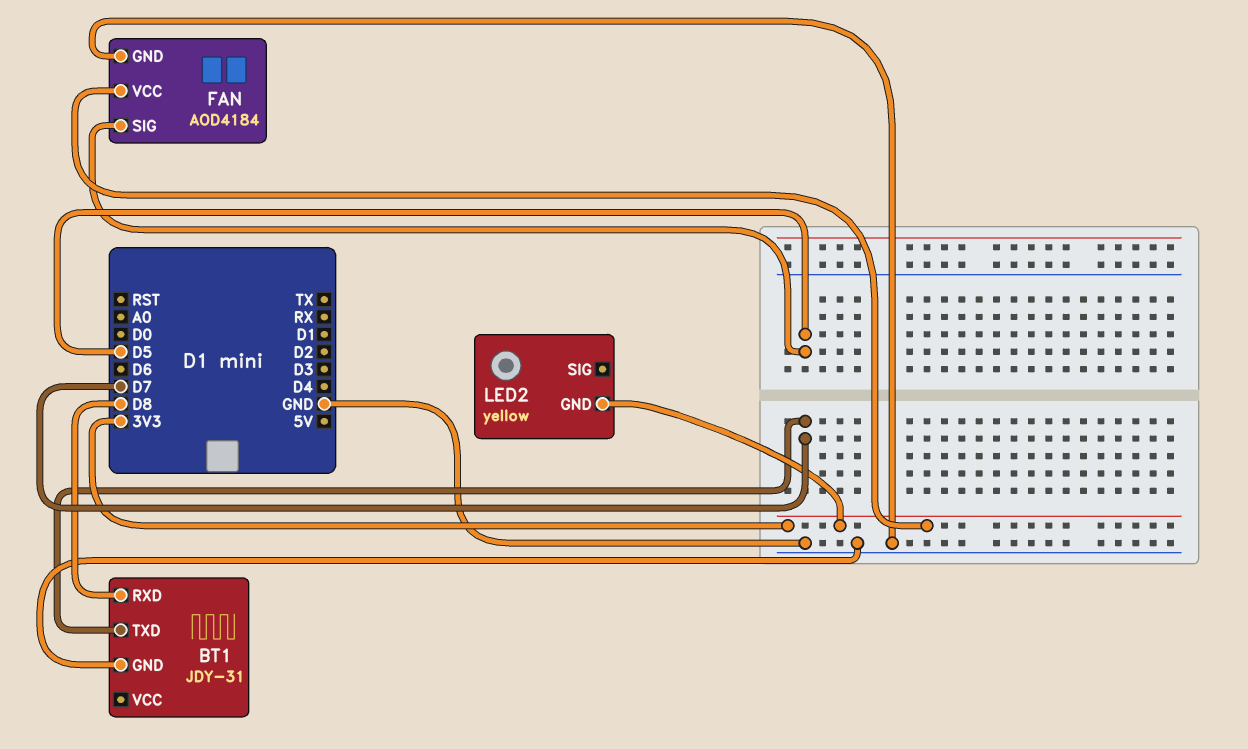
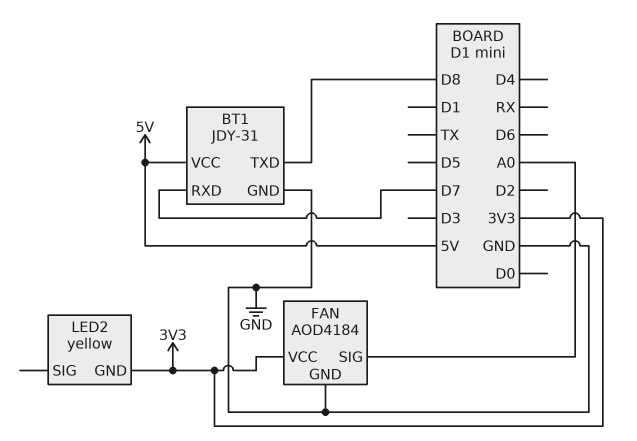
BT1 pin RXD: D8 -> D7
BT1 pin TXD: D7 -> D8
BT1 pin VCC: none -> 5V
FAN pin SIG: D5 -> A0

